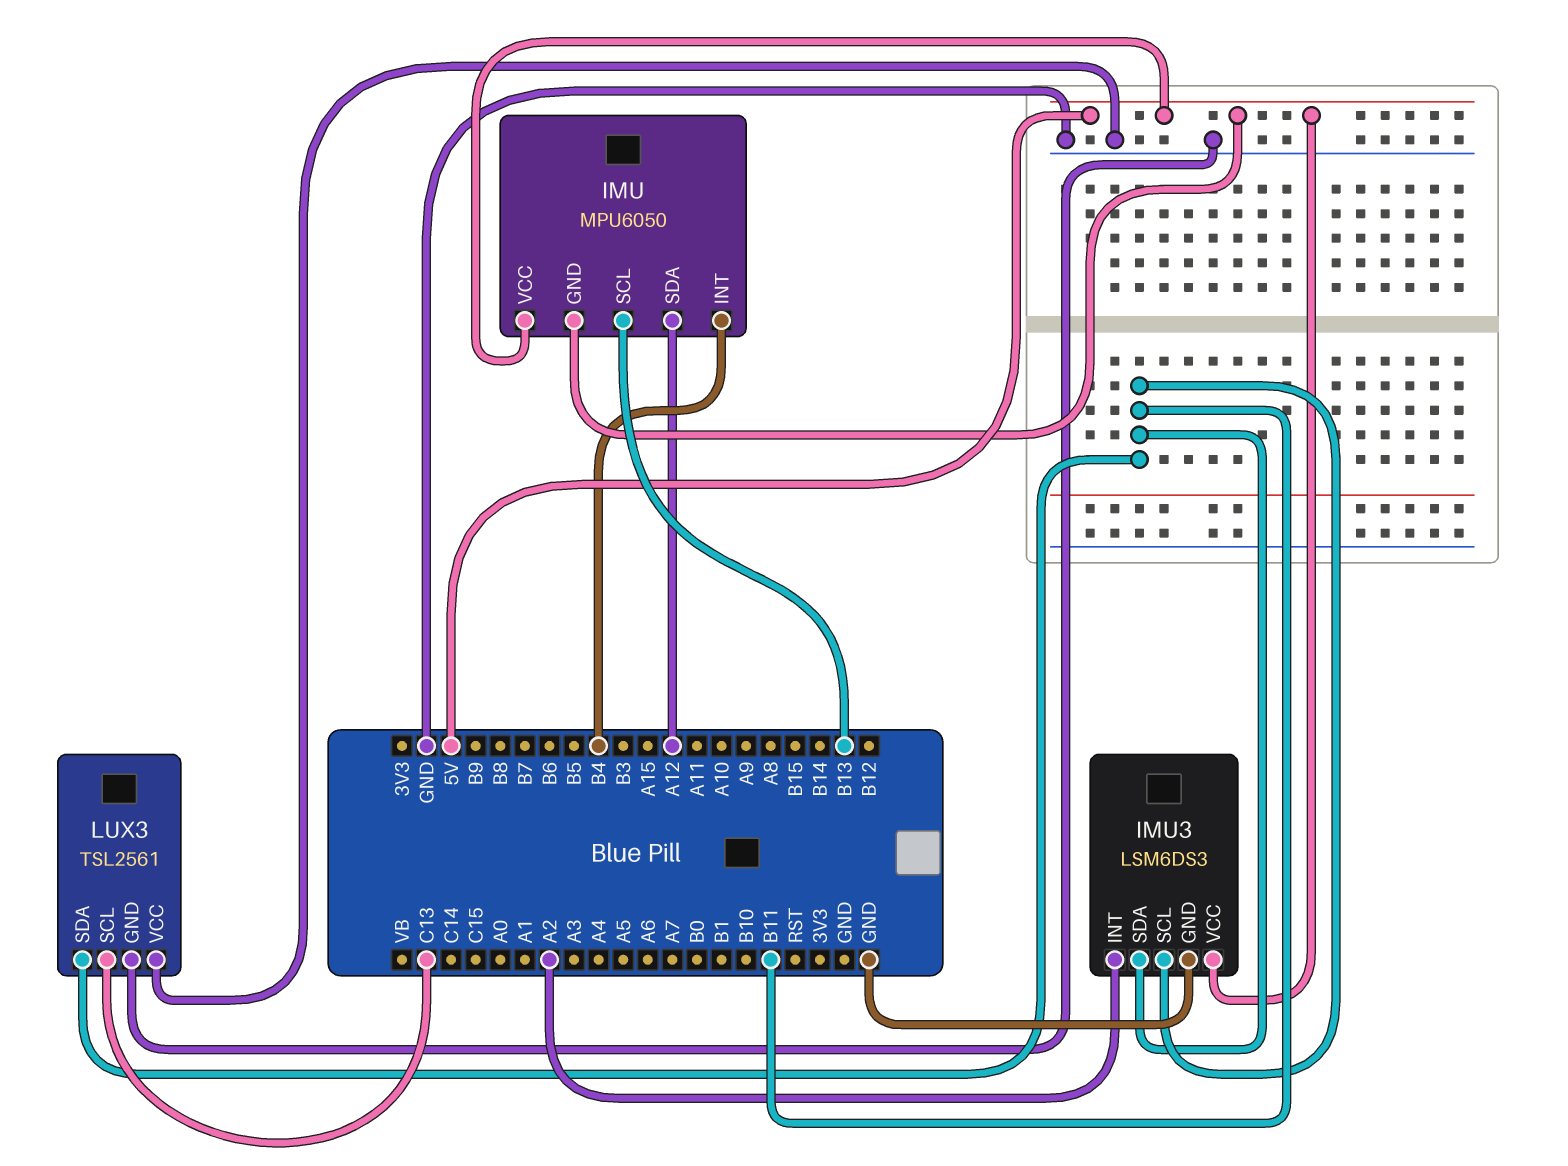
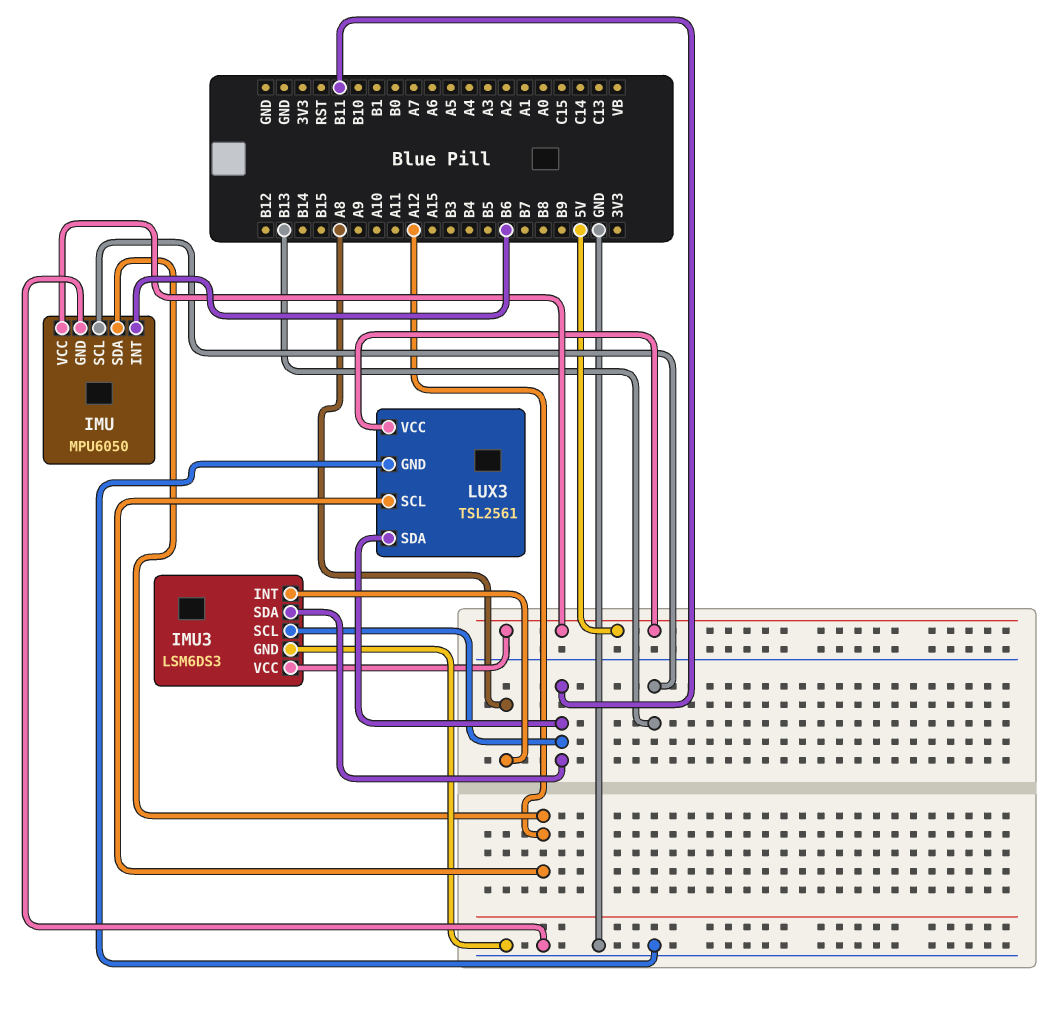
IMU pin GND: 5V -> GND
IMU pin INT: B4 -> B6
IMU3 pin INT: A2 -> A8
LUX3 pin SCL: C13 -> A12
LUX3 pin VCC: GND -> 5V

